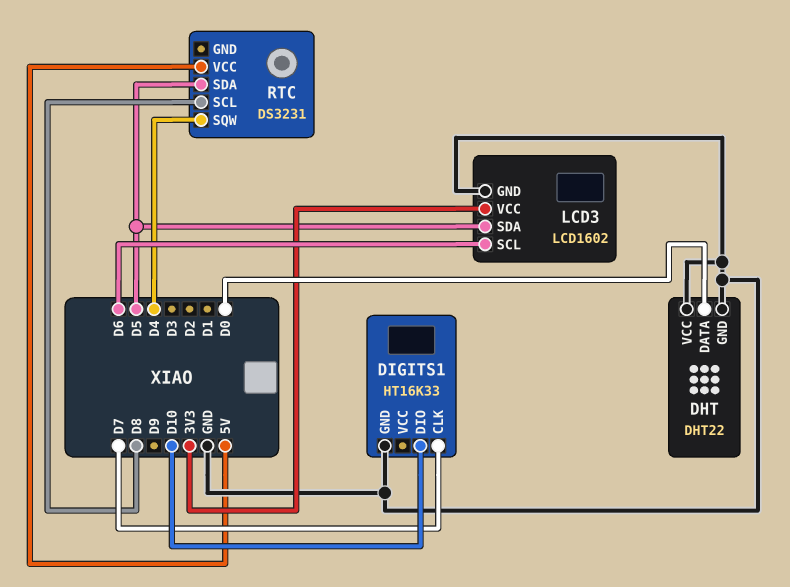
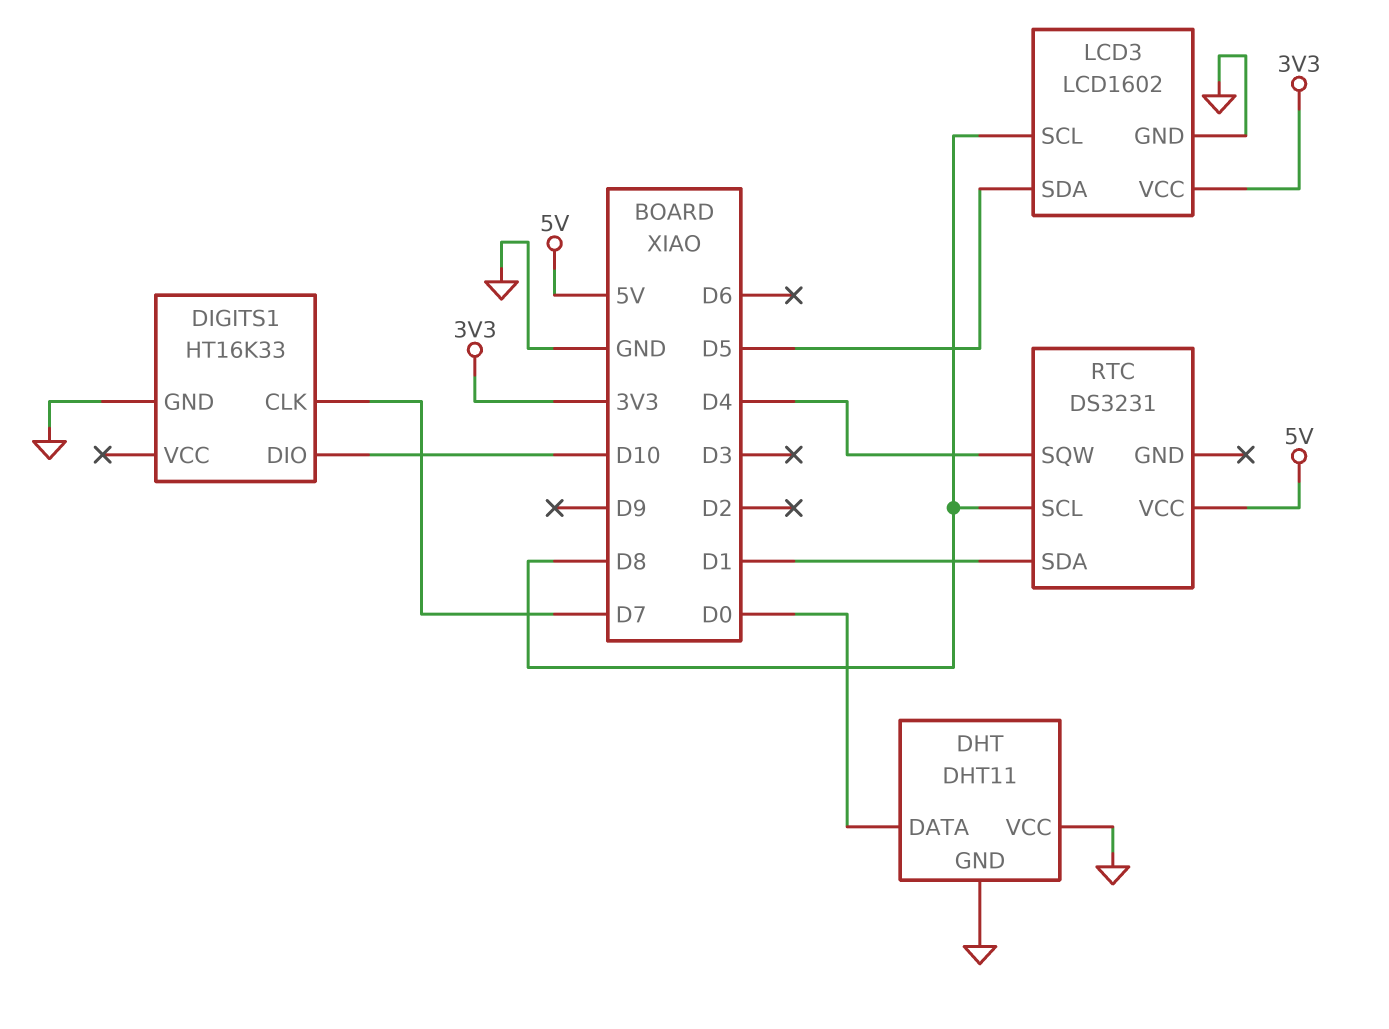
DHT: DHT22 -> DHT11
LCD3 pin SCL: D6 -> D8
RTC pin SDA: D5 -> D1

